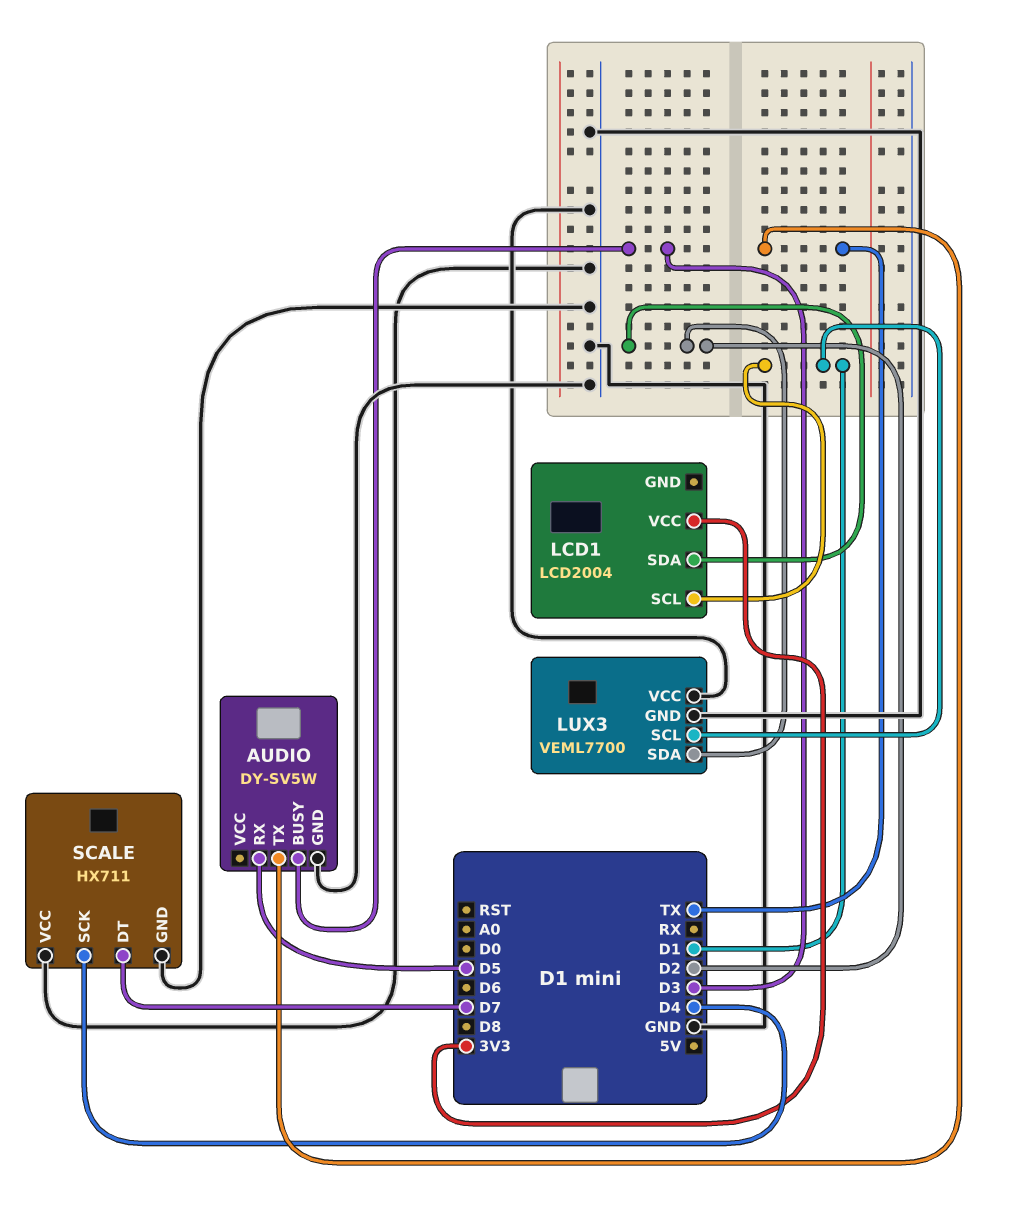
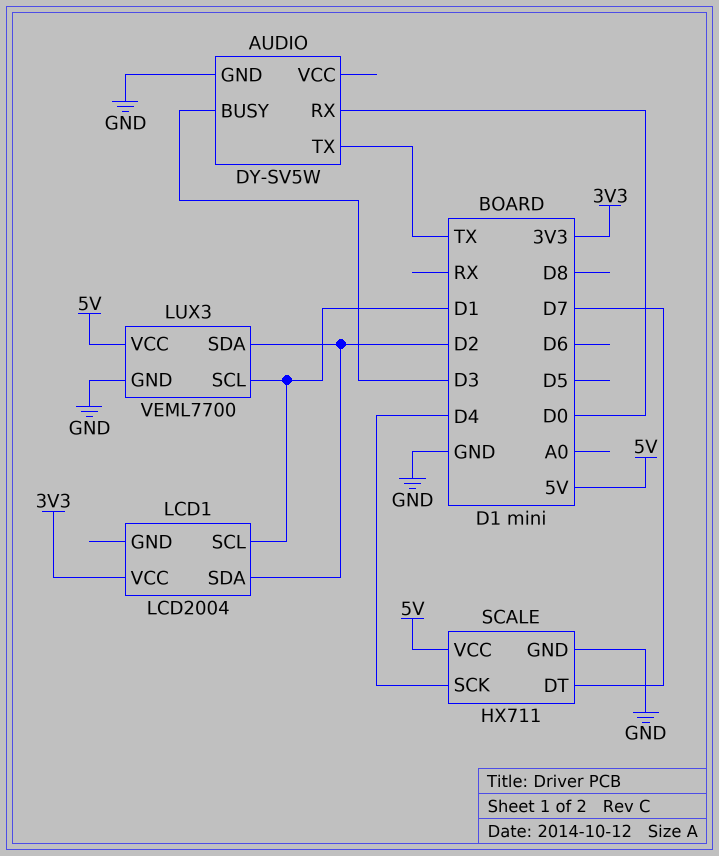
AUDIO pin RX: D5 -> D0
LUX3 pin VCC: GND -> 5V
SCALE pin VCC: GND -> 5V

